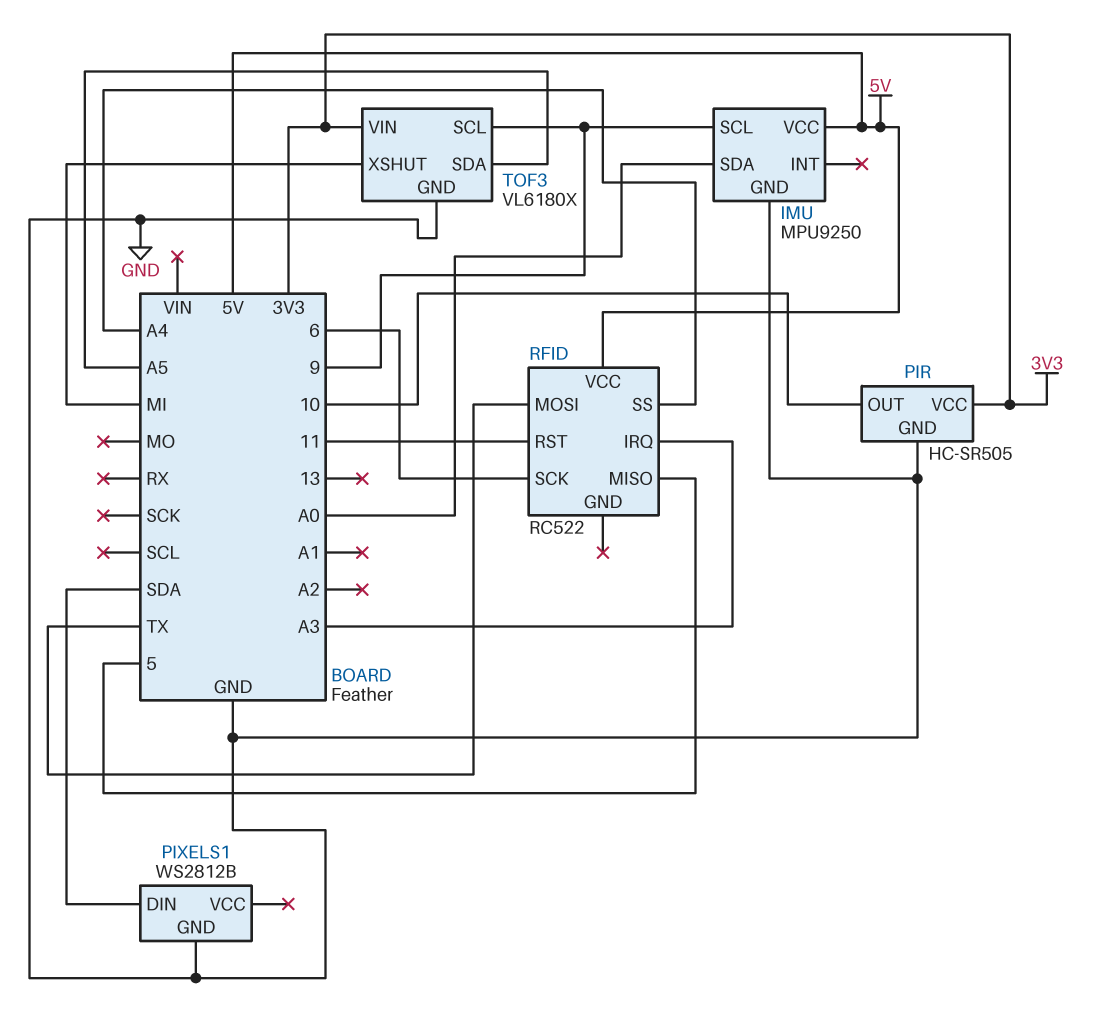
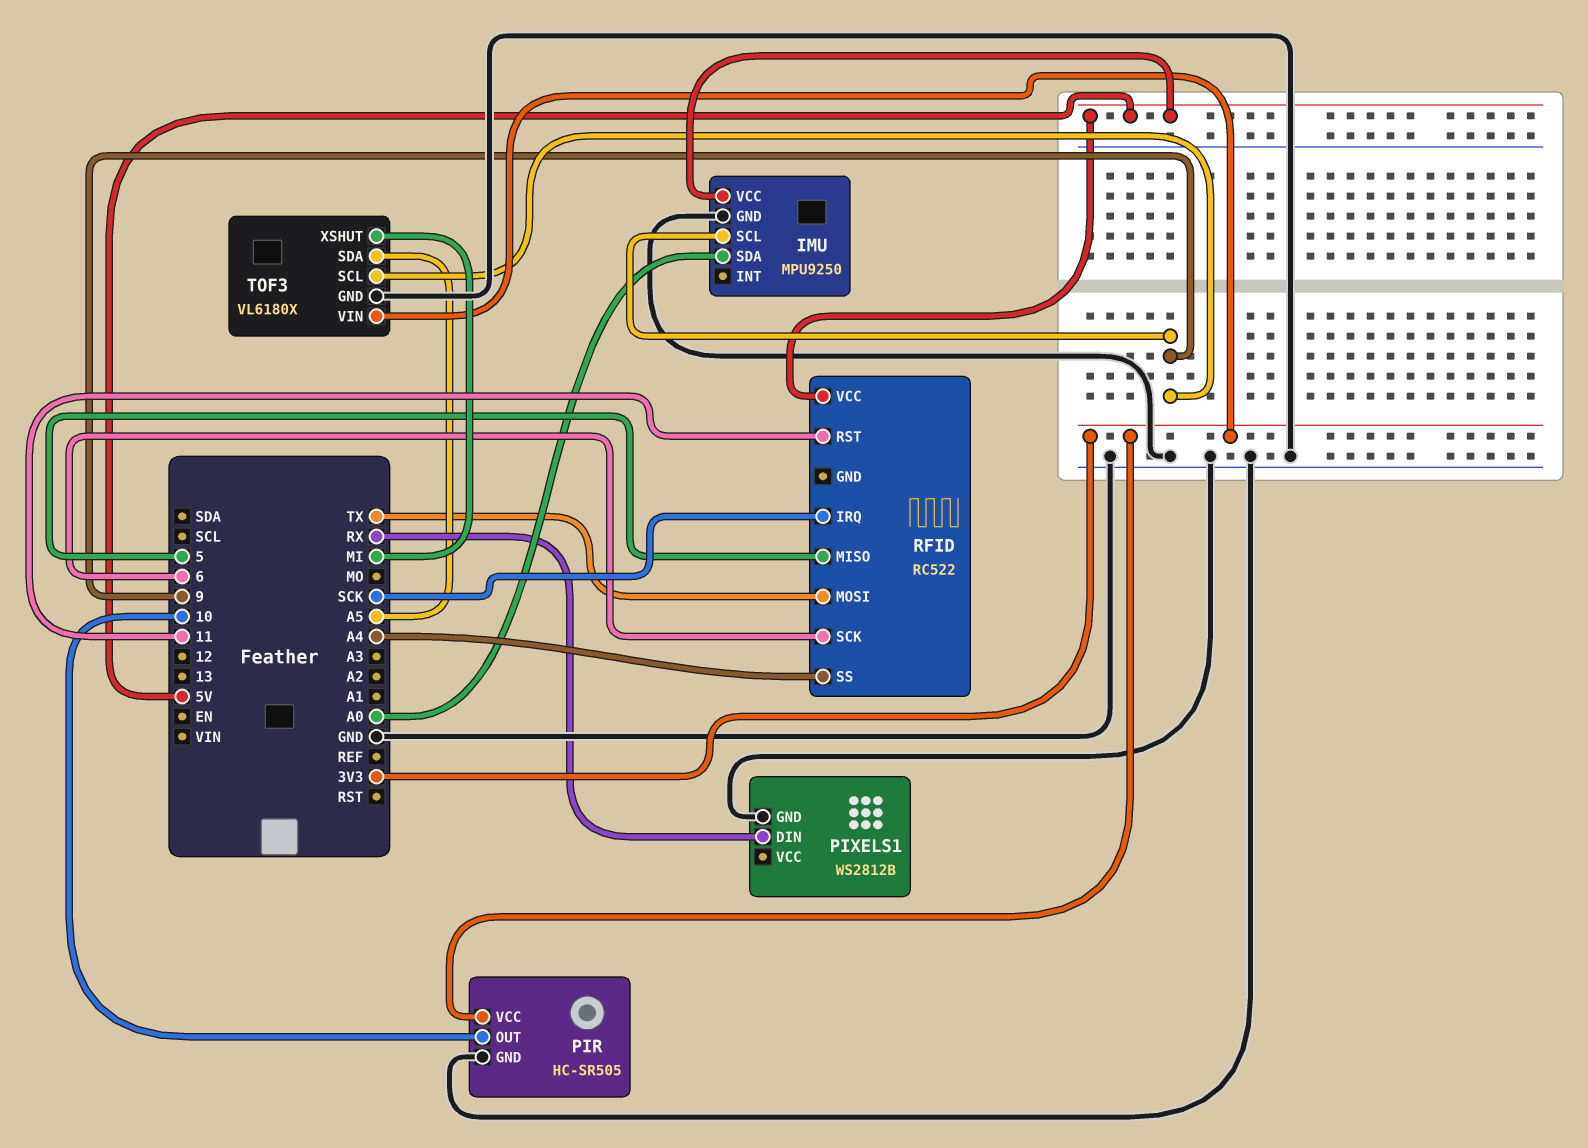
PIXELS1 pin DIN: SDA -> RX
RFID pin IRQ: A3 -> SCK

